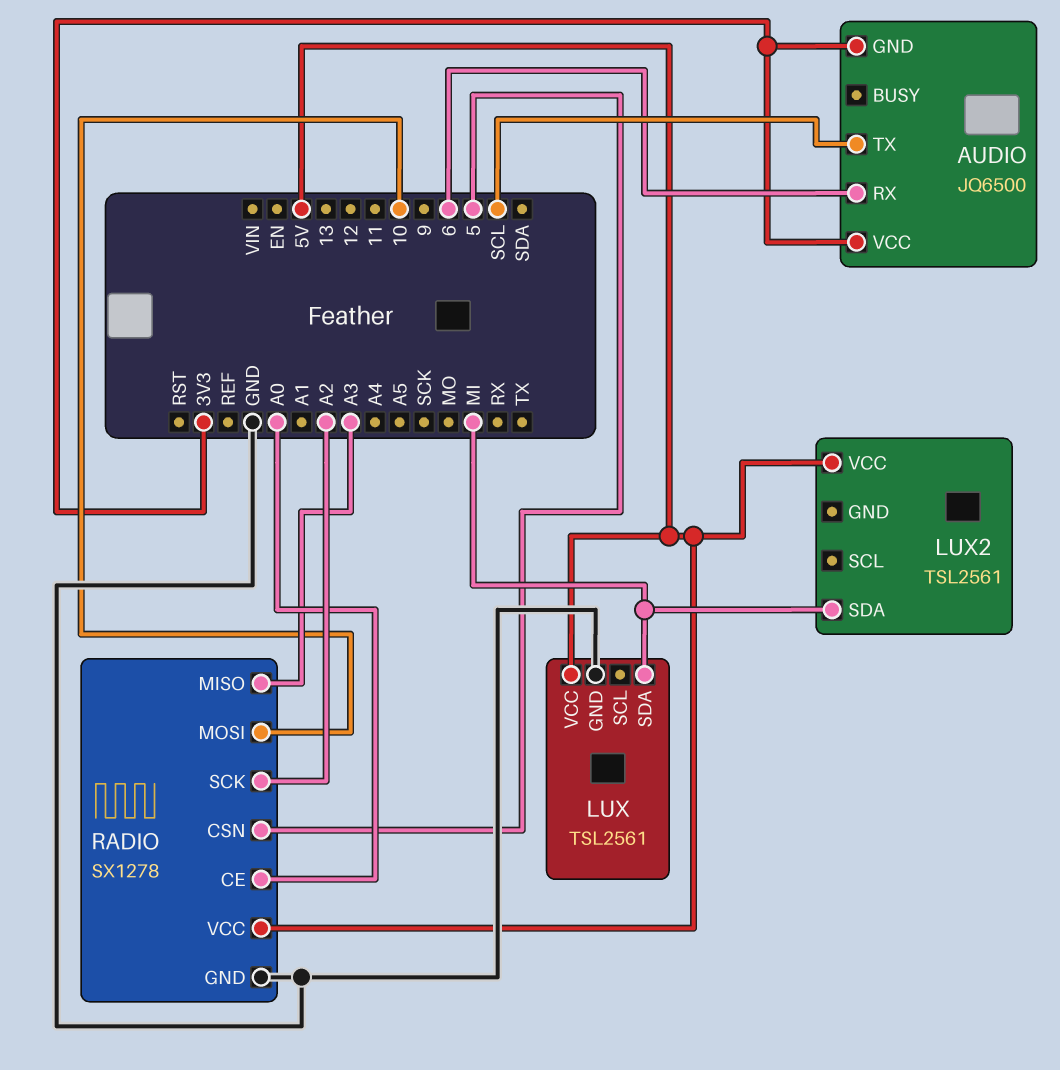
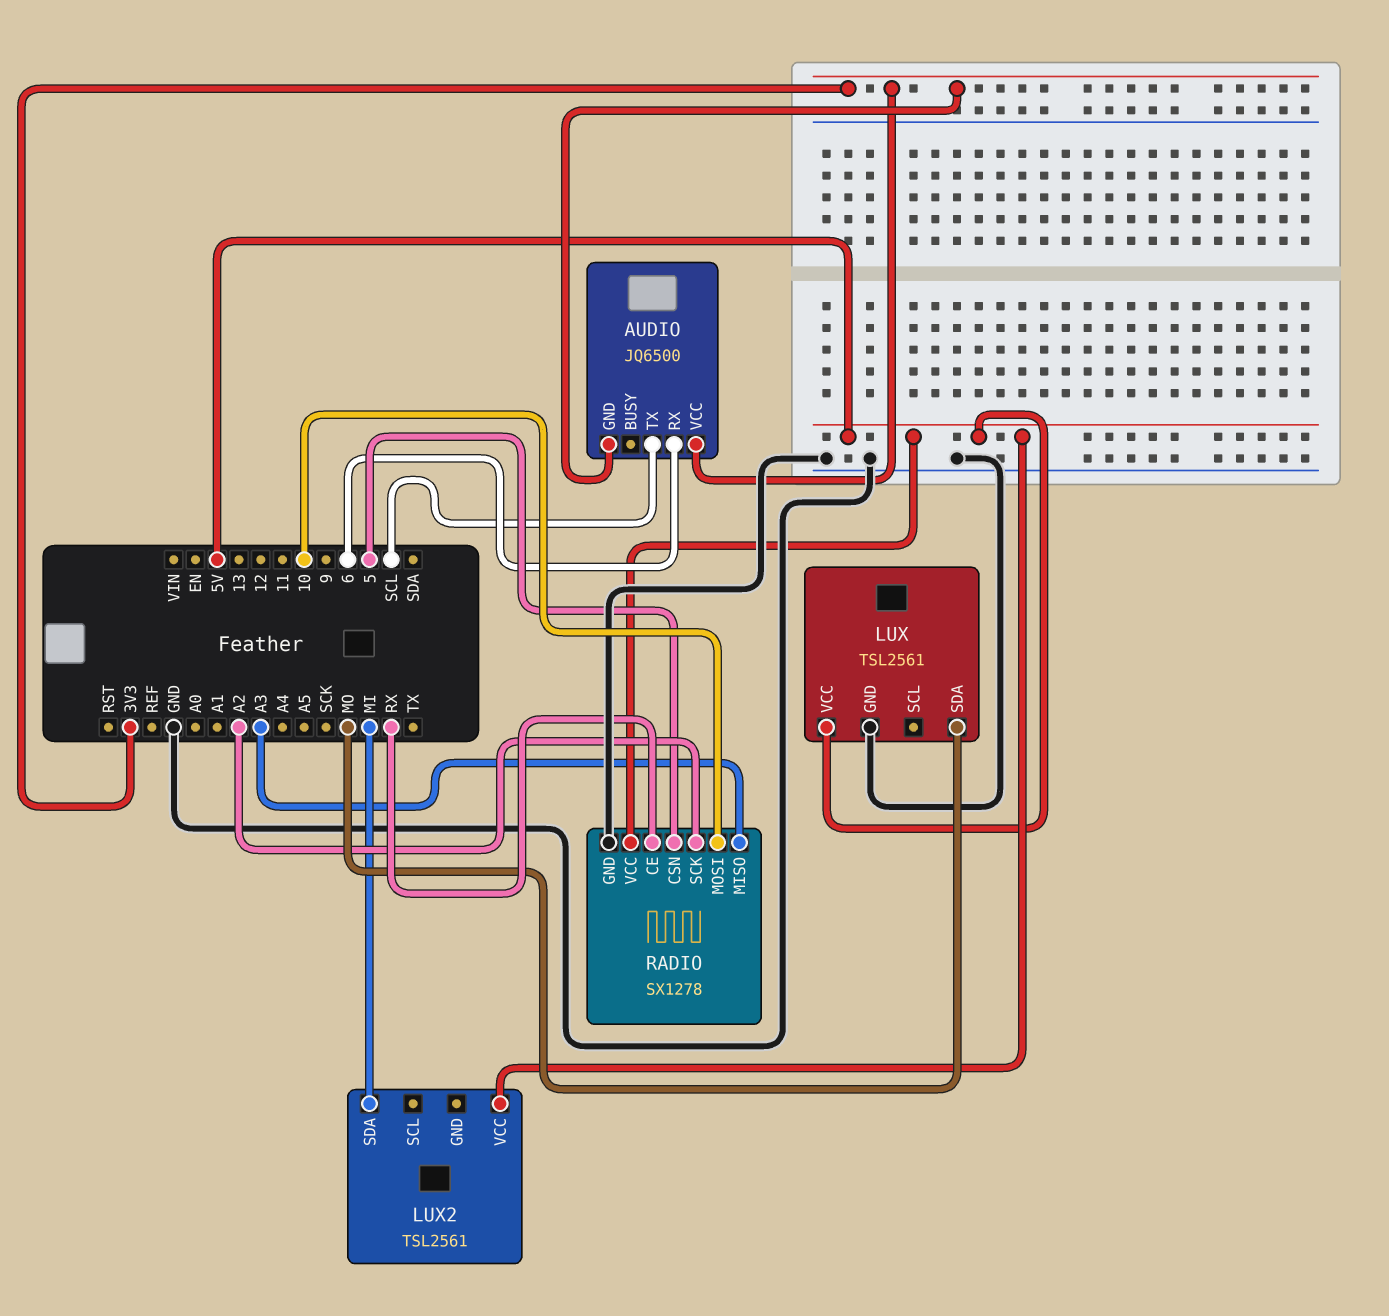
LUX pin SDA: MI -> MO
RADIO pin CE: A0 -> RX

